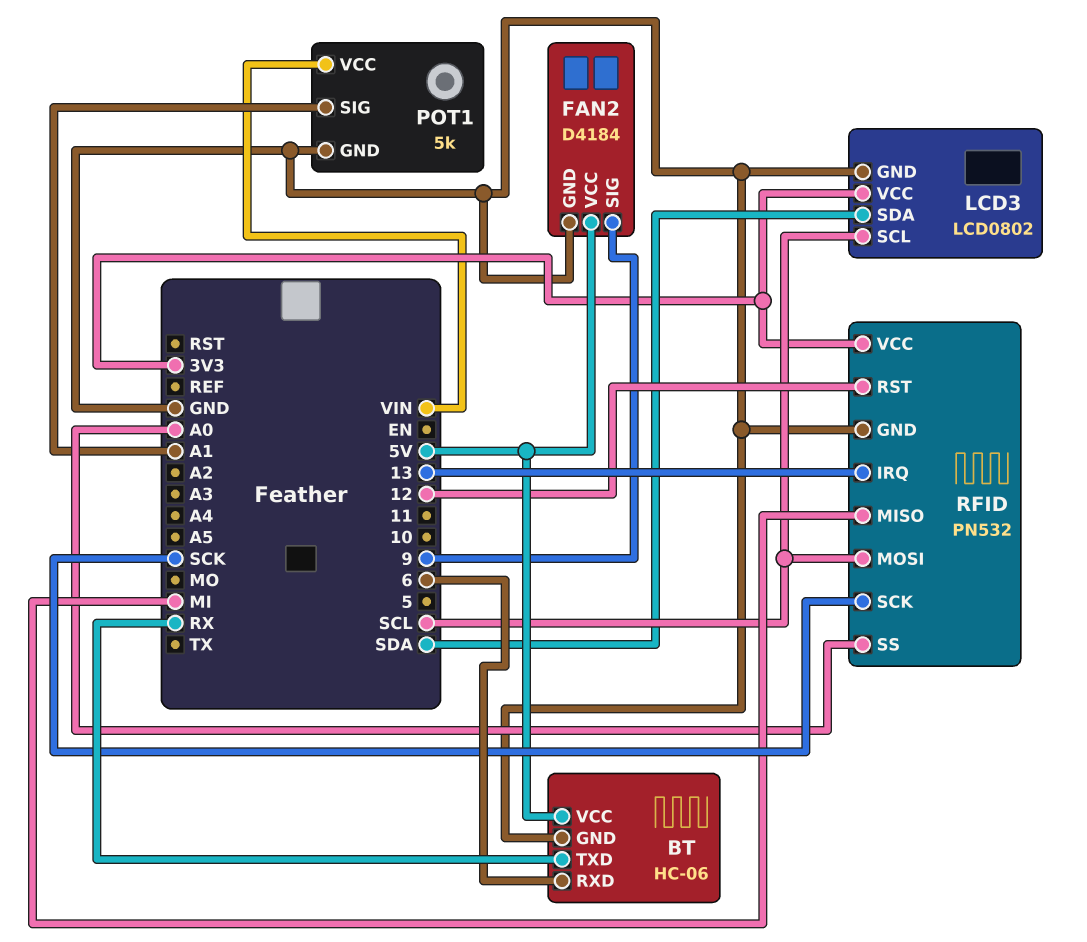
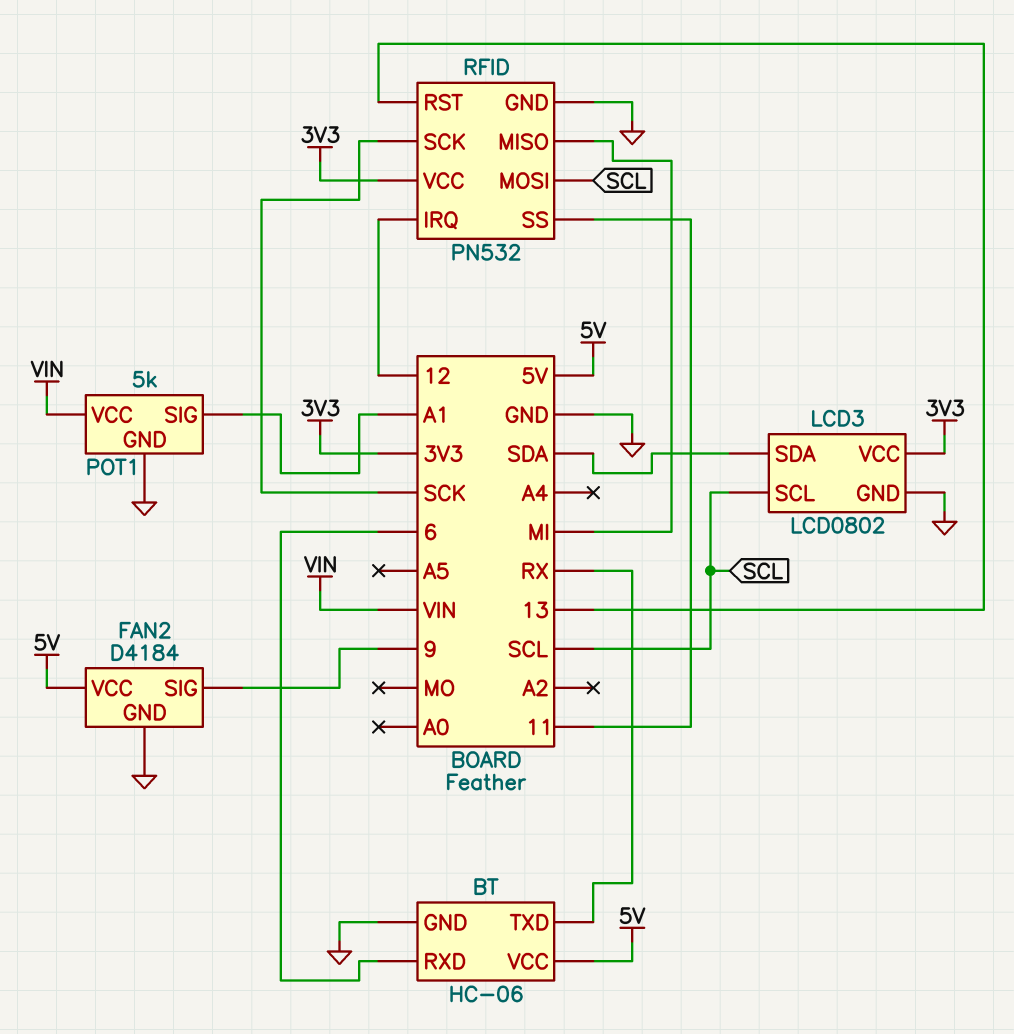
RFID pin IRQ: 13 -> 12
RFID pin RST: 12 -> 13
RFID pin SS: A0 -> 11

